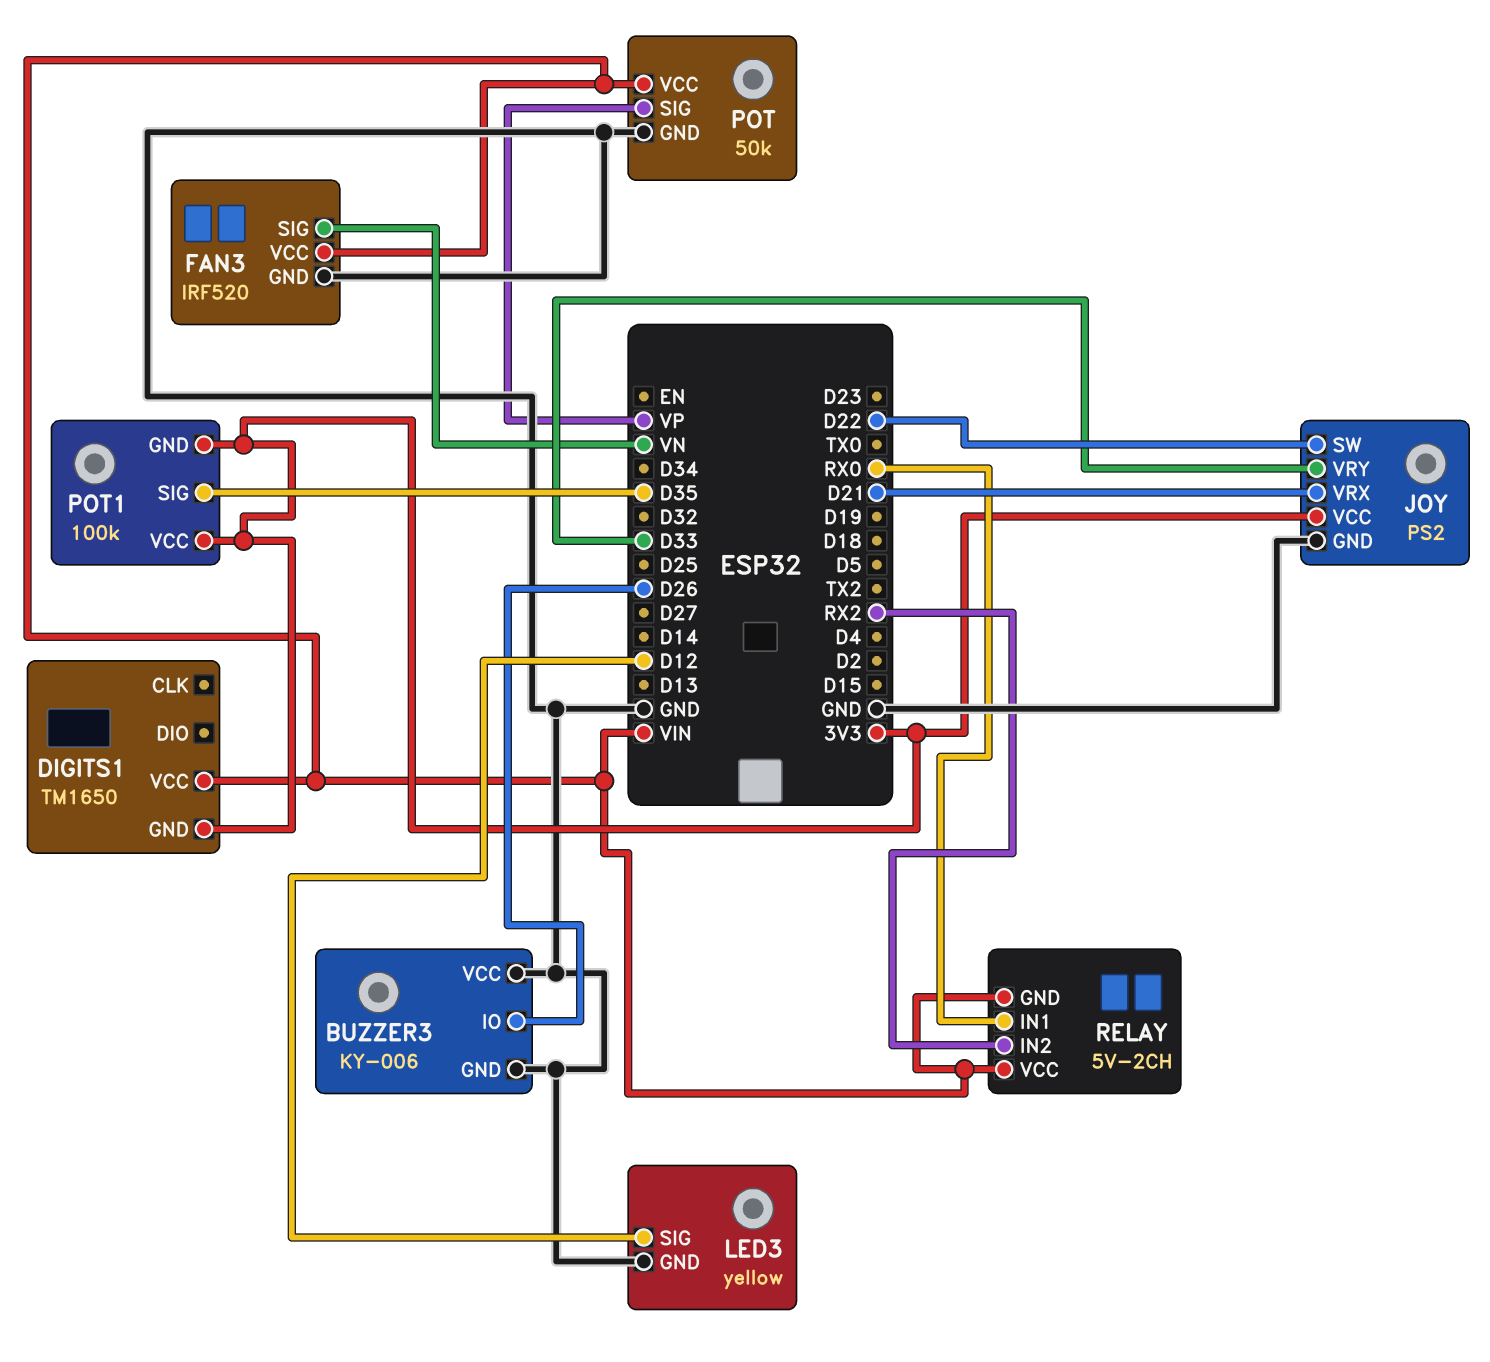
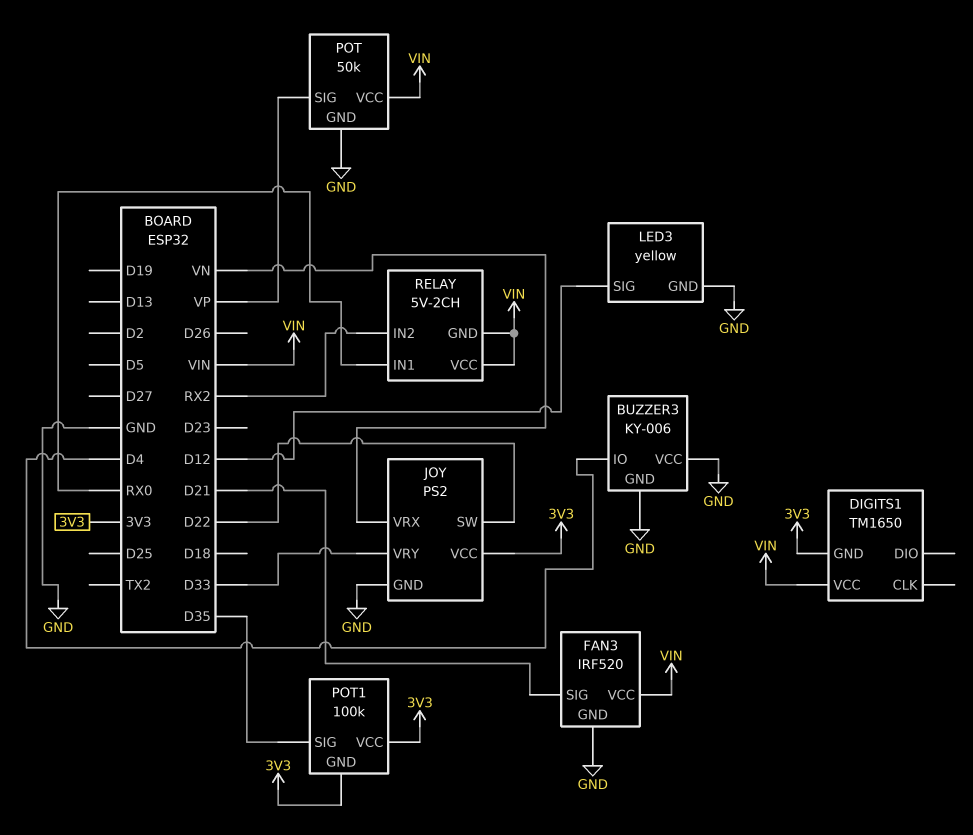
BUZZER3 pin IO: D26 -> D4
FAN3 pin SIG: VN -> D21
JOY pin VRX: D21 -> VN

